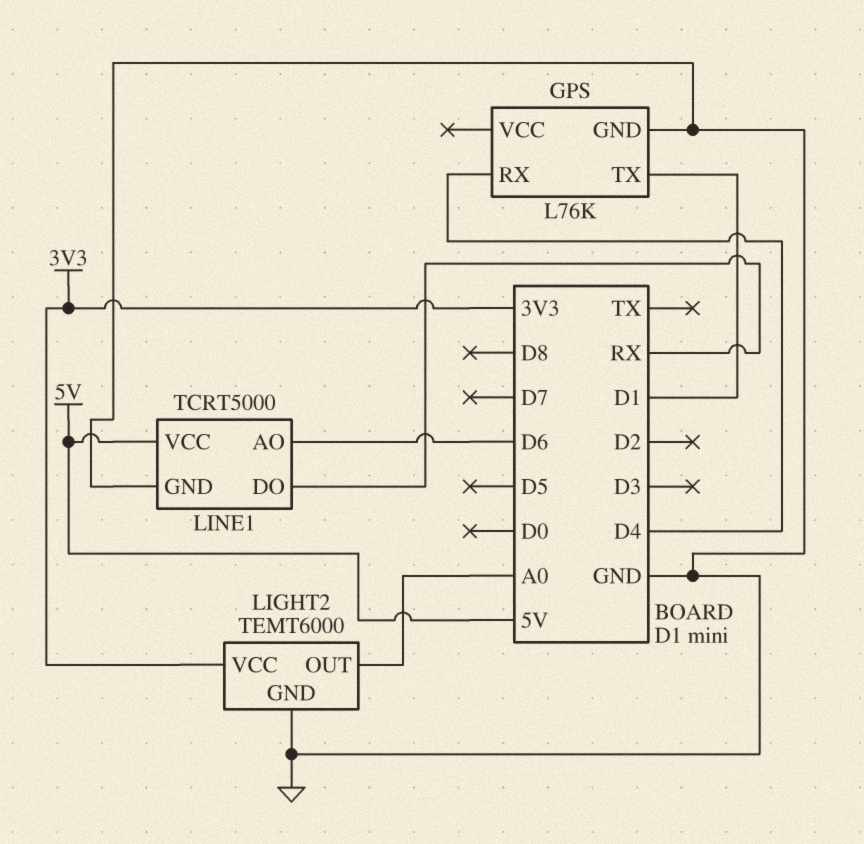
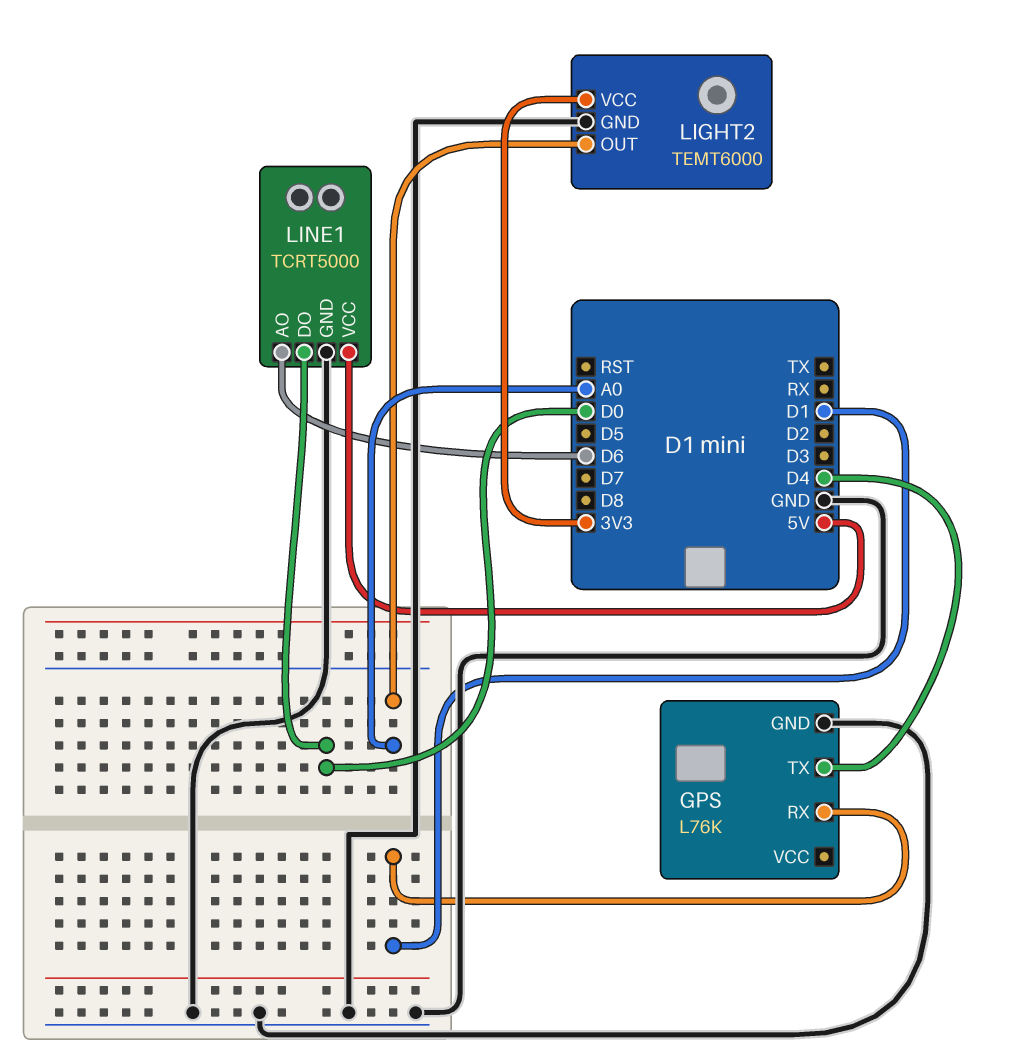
GPS pin RX: D4 -> D1
GPS pin TX: D1 -> D4
LINE1 pin DO: RX -> D0

